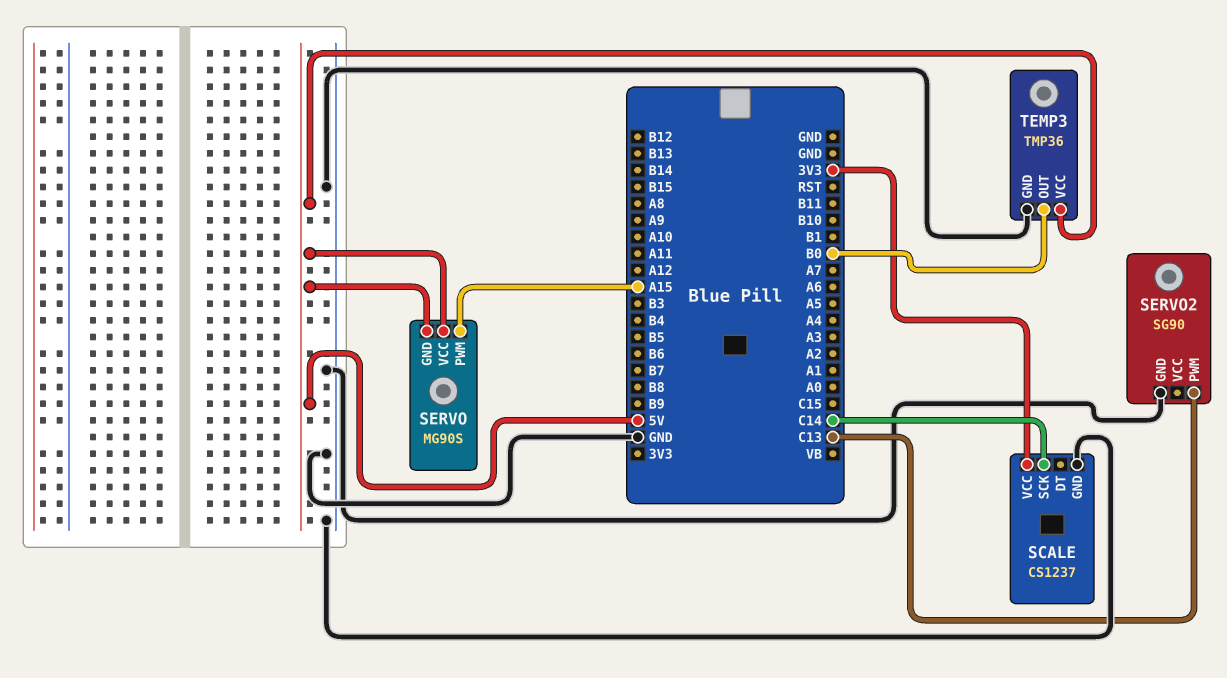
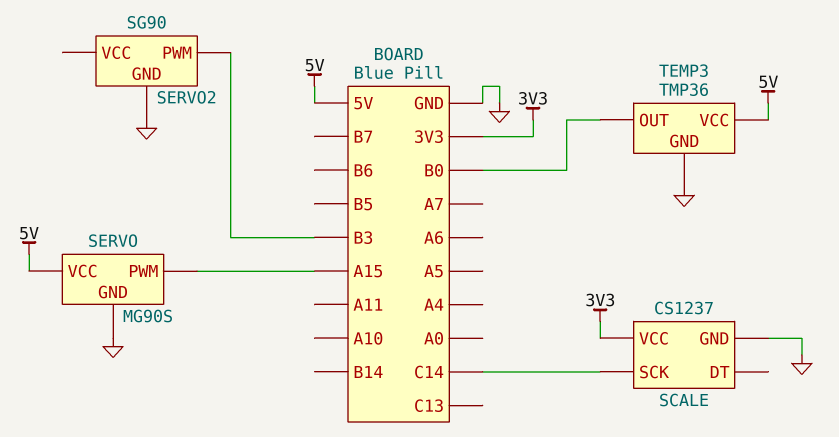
SERVO pin GND: 5V -> GND
SERVO2 pin PWM: C13 -> B3

